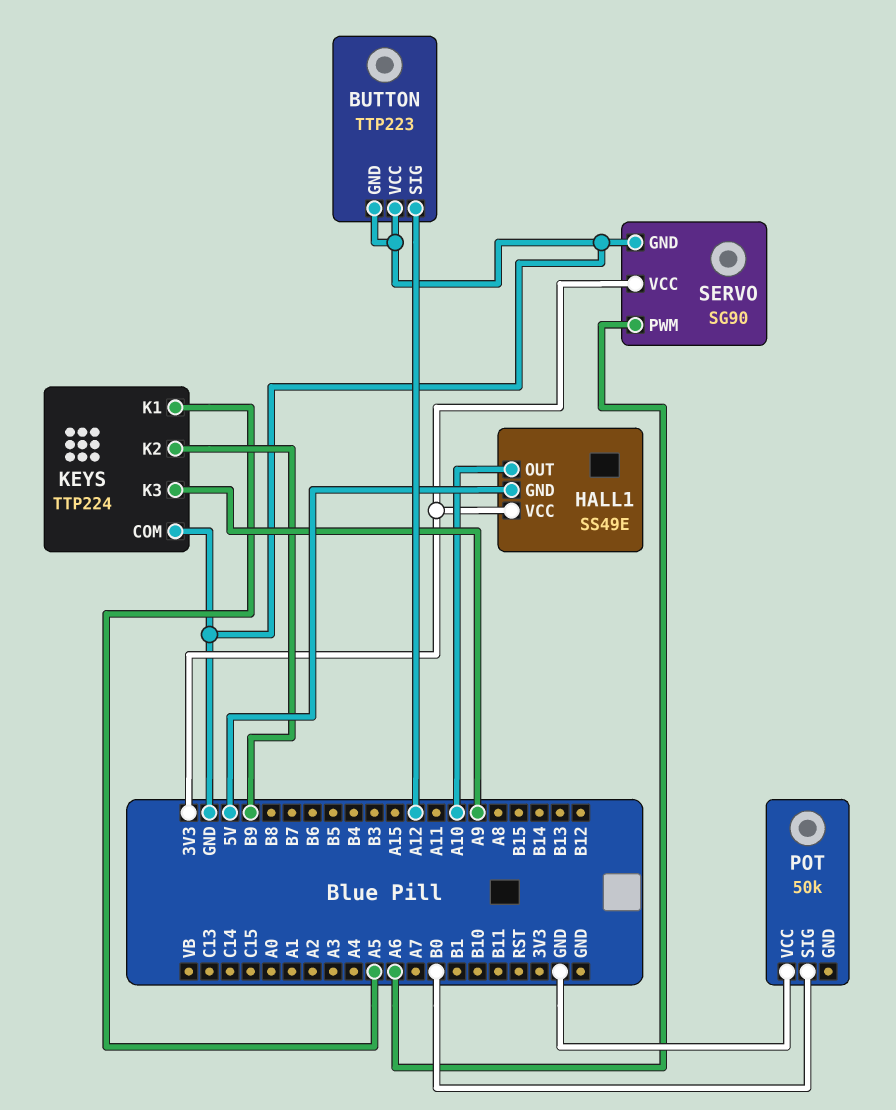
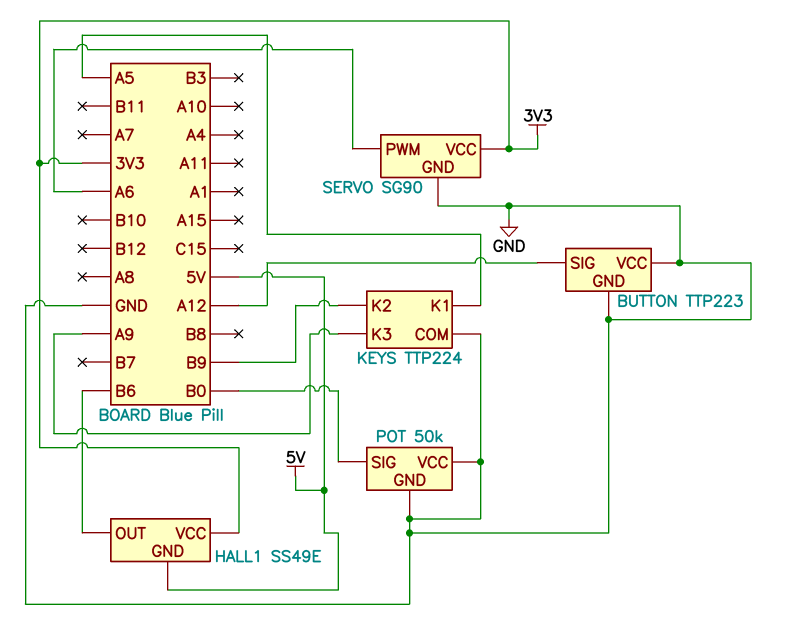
HALL1 pin OUT: A10 -> B6
POT pin GND: none -> GND

